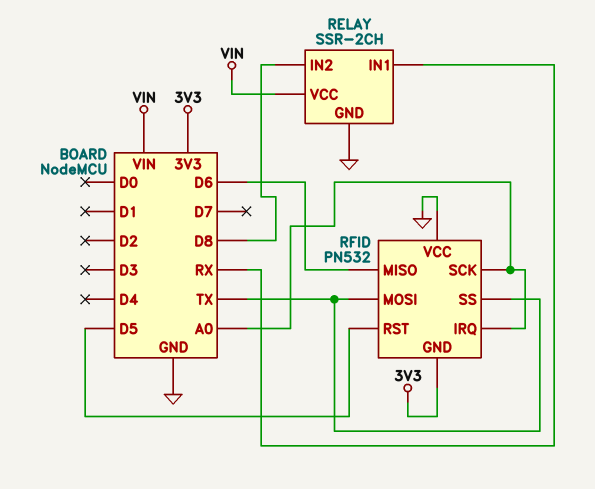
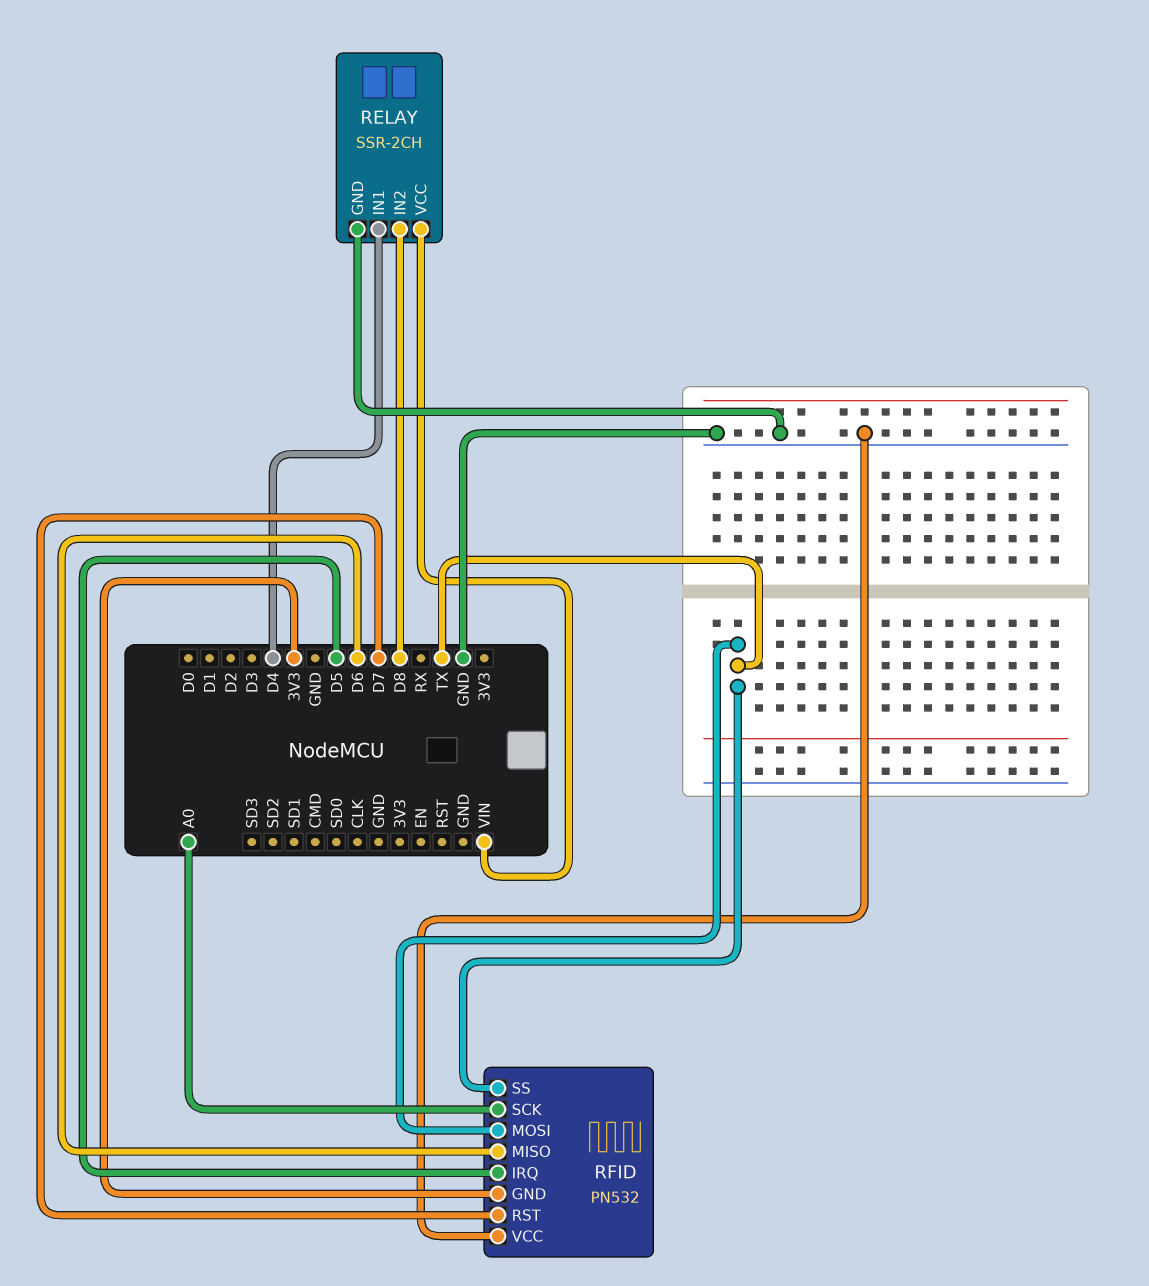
RELAY pin IN1: RX -> D4
RFID pin IRQ: A0 -> D5
RFID pin RST: D5 -> D7

